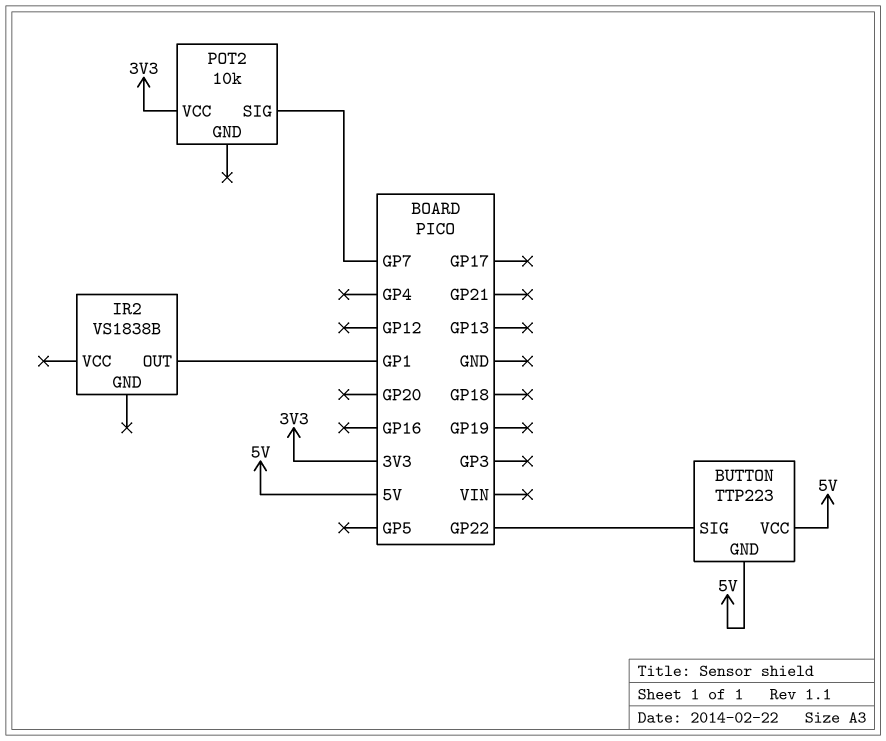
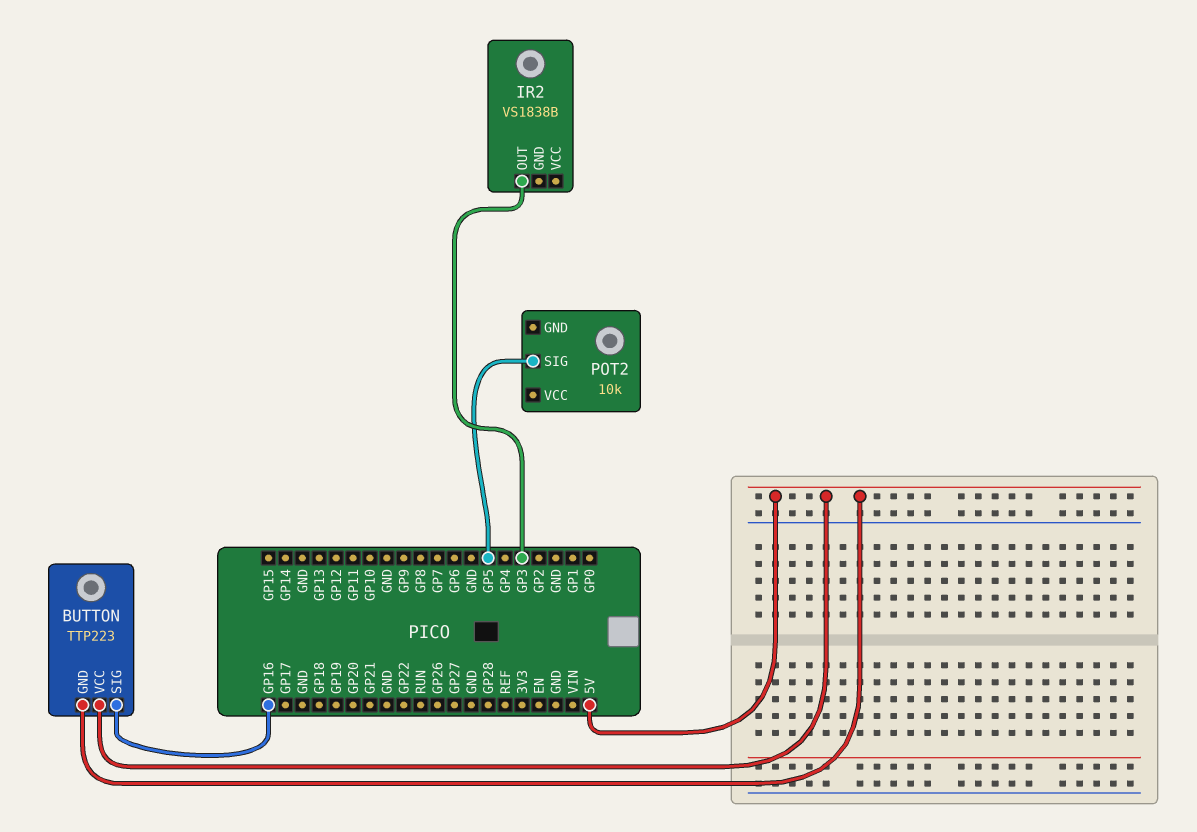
BUTTON pin SIG: GP22 -> GP16
IR2 pin OUT: GP1 -> GP3
POT2 pin SIG: GP7 -> GP5
POT2 pin VCC: 3V3 -> none

